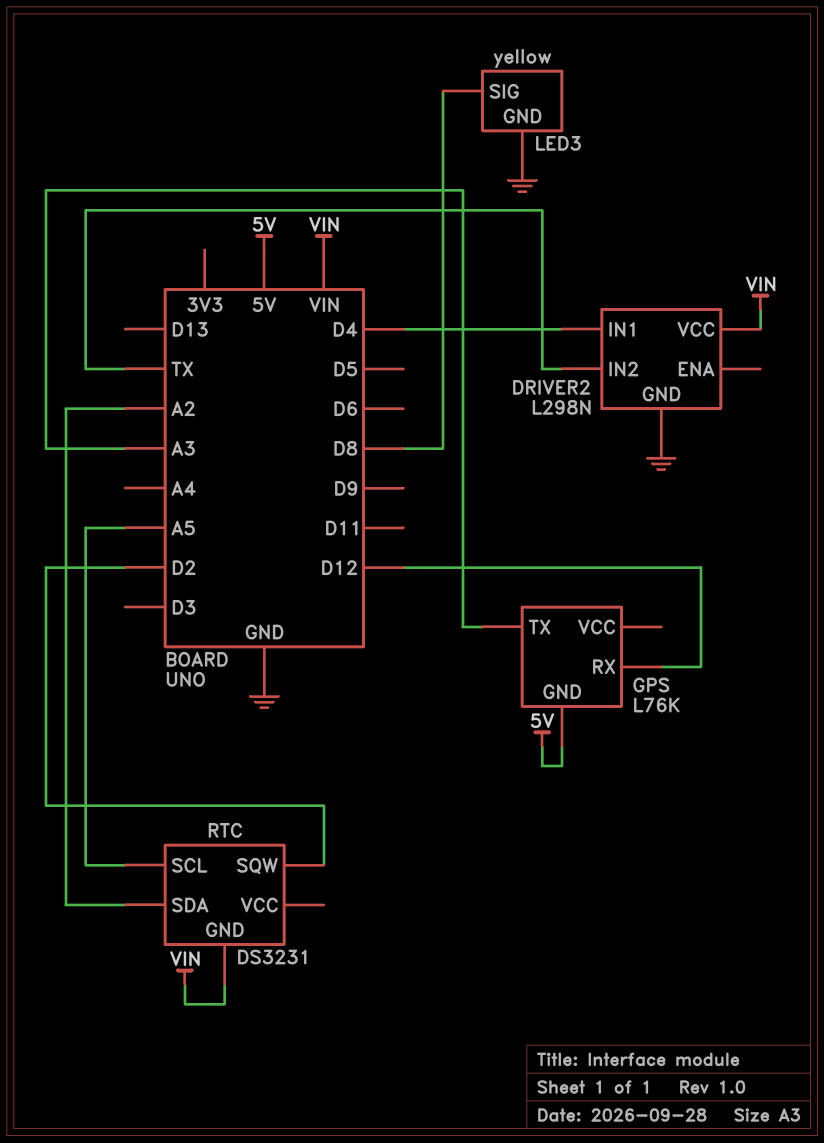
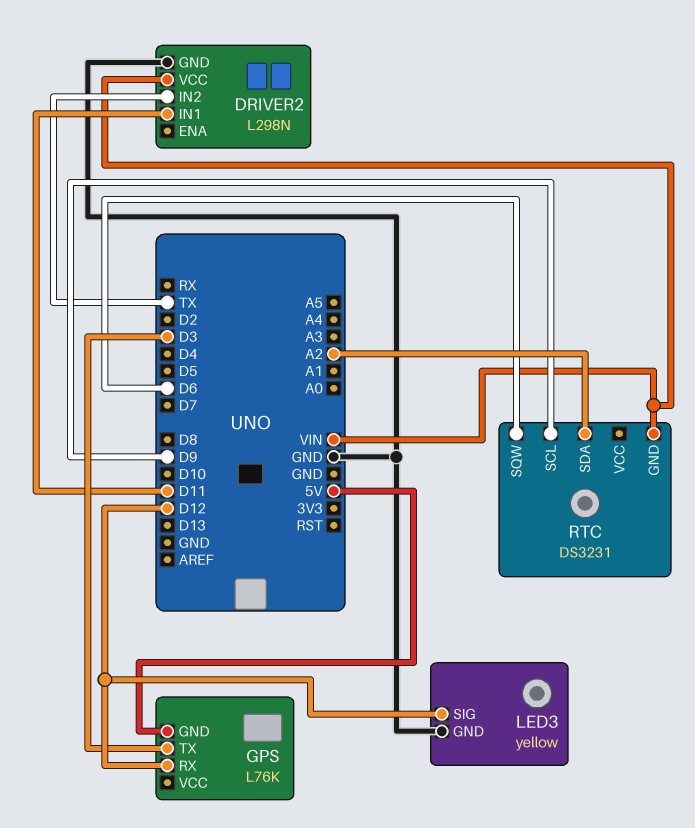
DRIVER2 pin IN1: D4 -> D11
GPS pin TX: A3 -> D3
LED3 pin SIG: D8 -> D12
RTC pin SCL: A5 -> D9
RTC pin SQW: D2 -> D6

